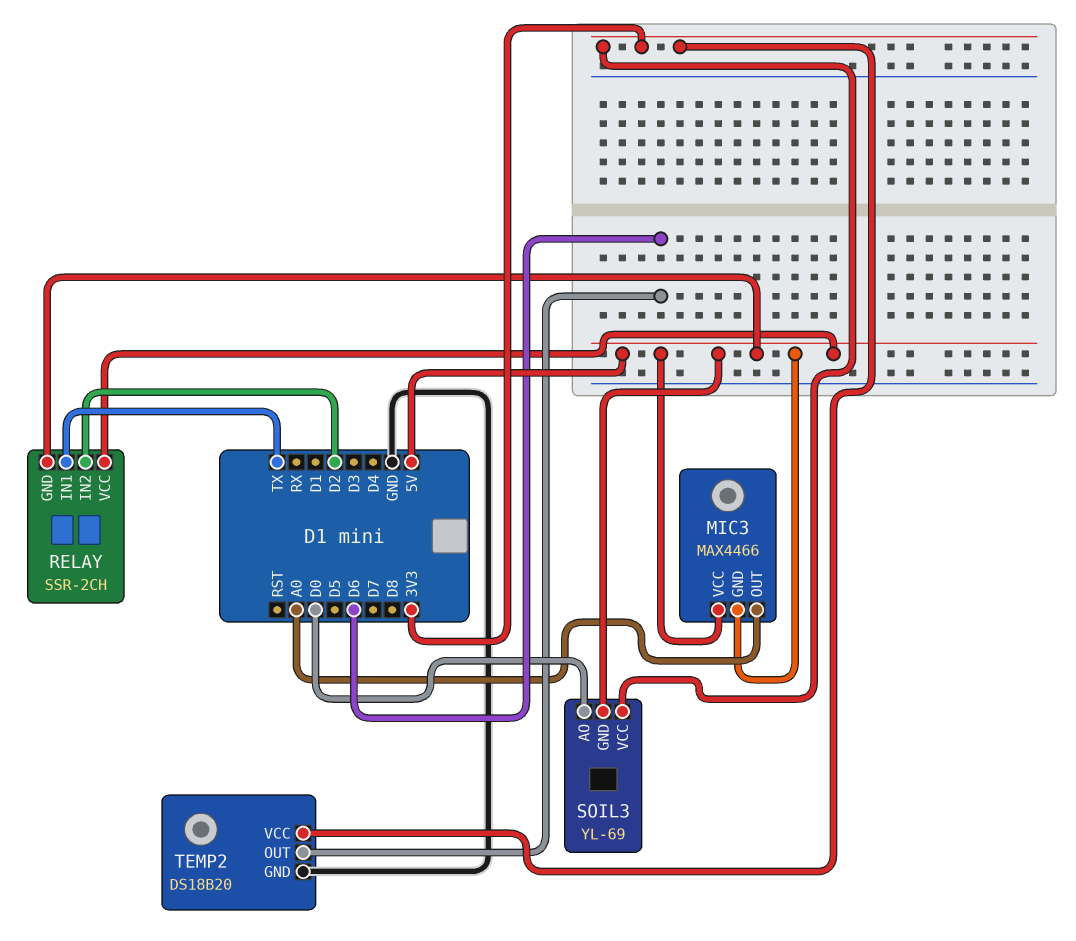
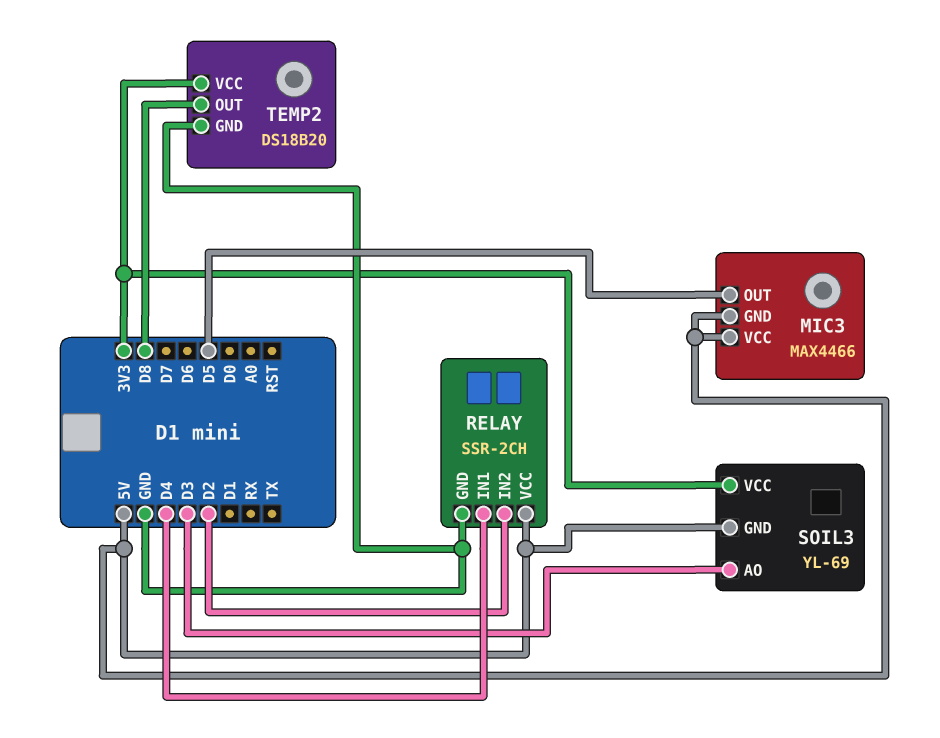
MIC3 pin OUT: A0 -> D5
RELAY pin GND: 5V -> GND
RELAY pin IN1: TX -> D4
SOIL3 pin AO: D0 -> D3
TEMP2 pin OUT: D6 -> D8

